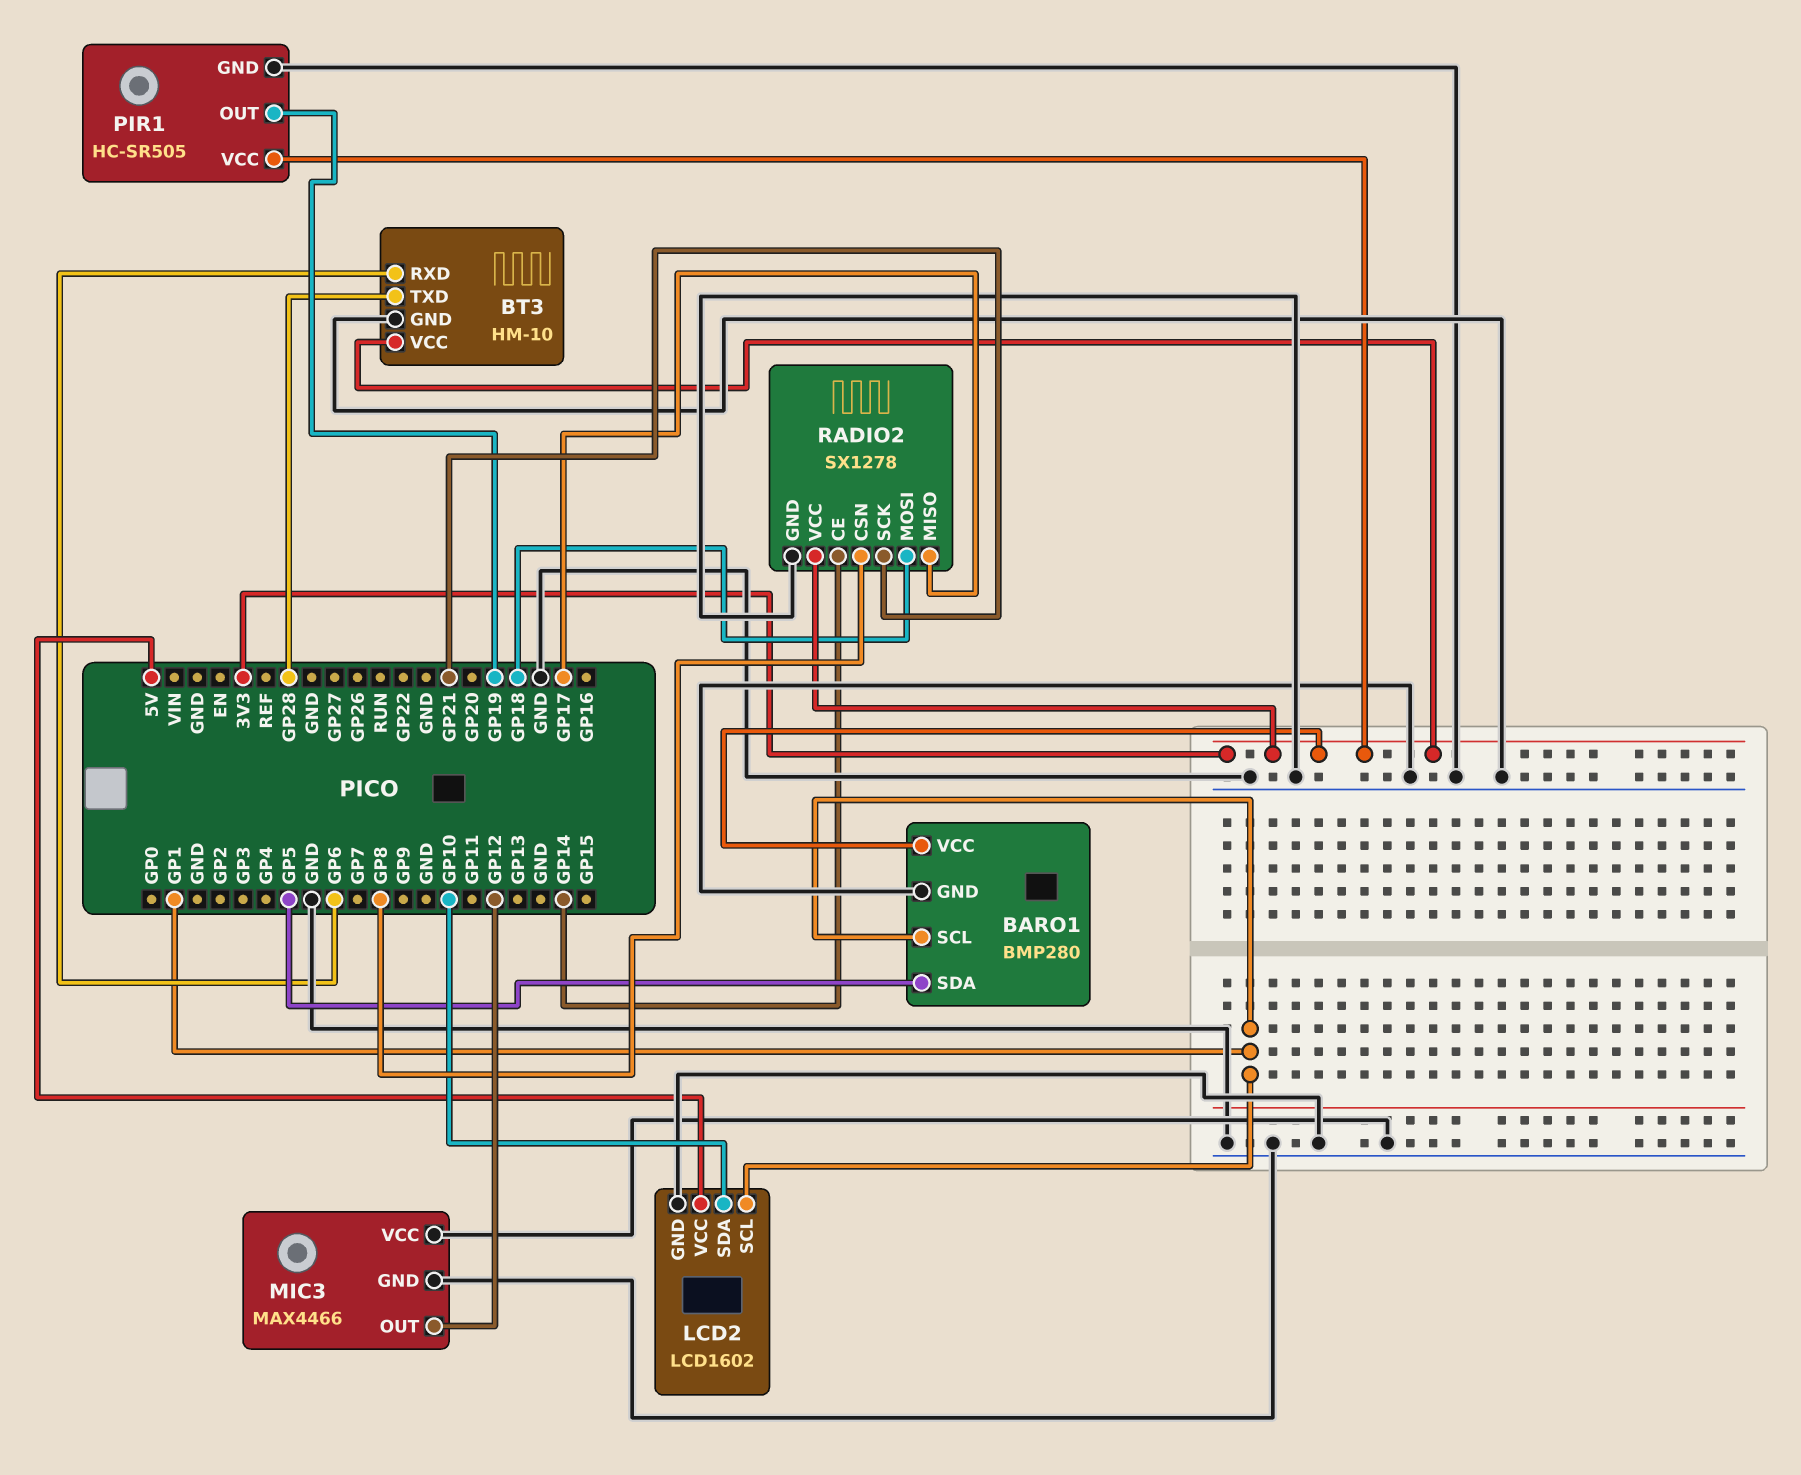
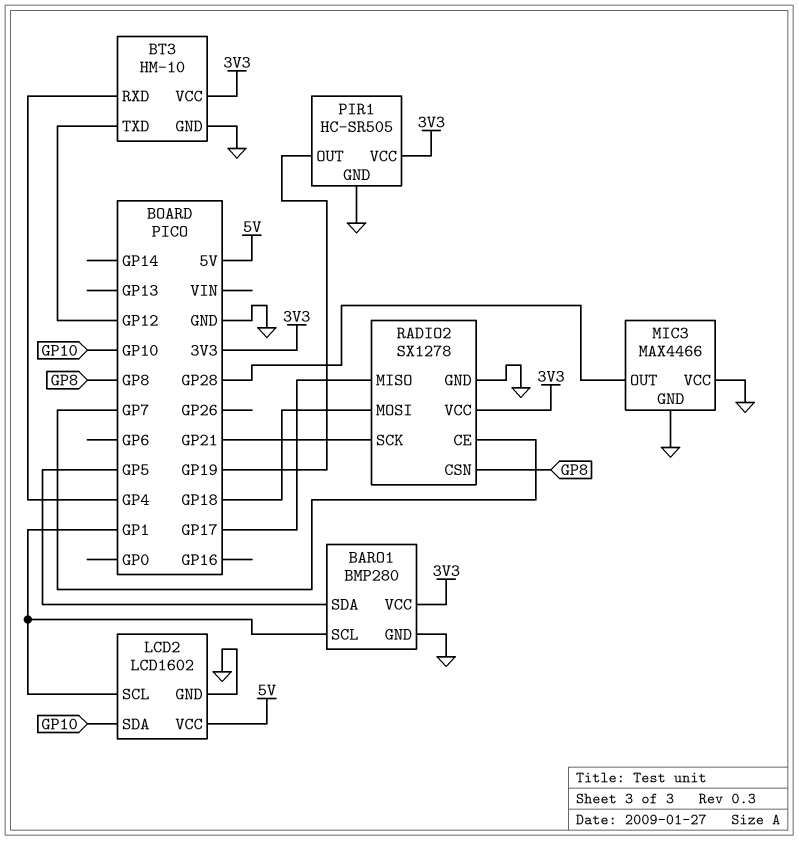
BT3 pin RXD: GP6 -> GP4
BT3 pin TXD: GP28 -> GP12
MIC3 pin OUT: GP12 -> GP28
RADIO2 pin CE: GP14 -> GP7

